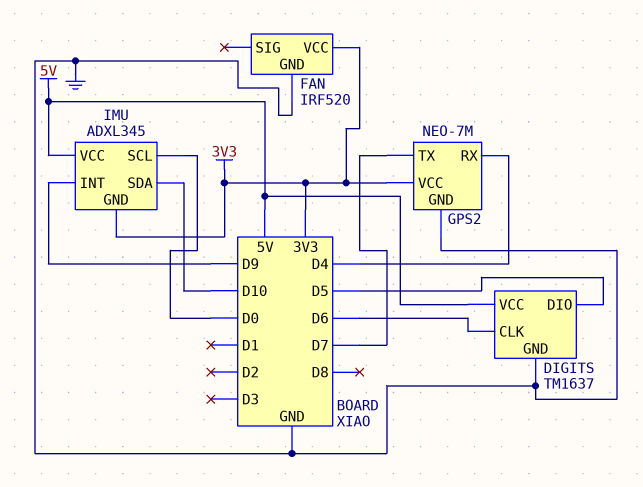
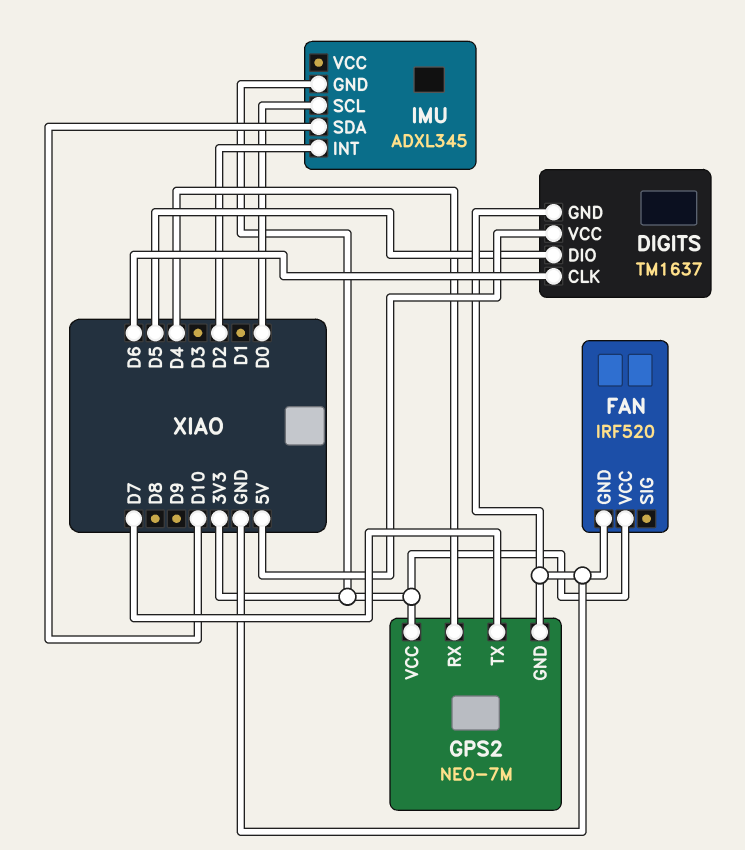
IMU pin INT: D9 -> D2
IMU pin VCC: 5V -> none

